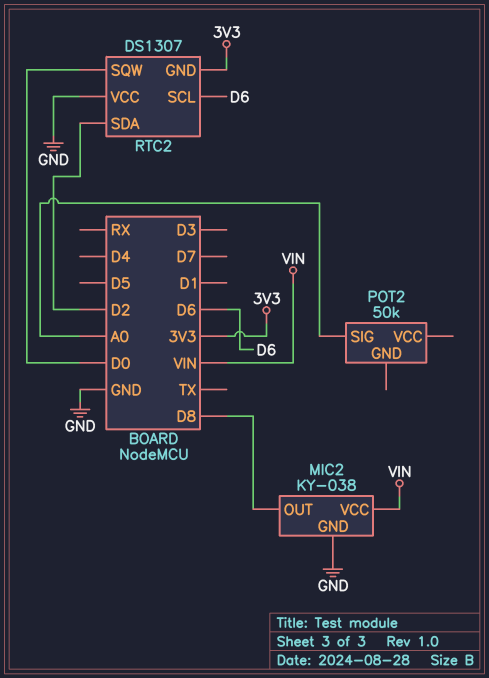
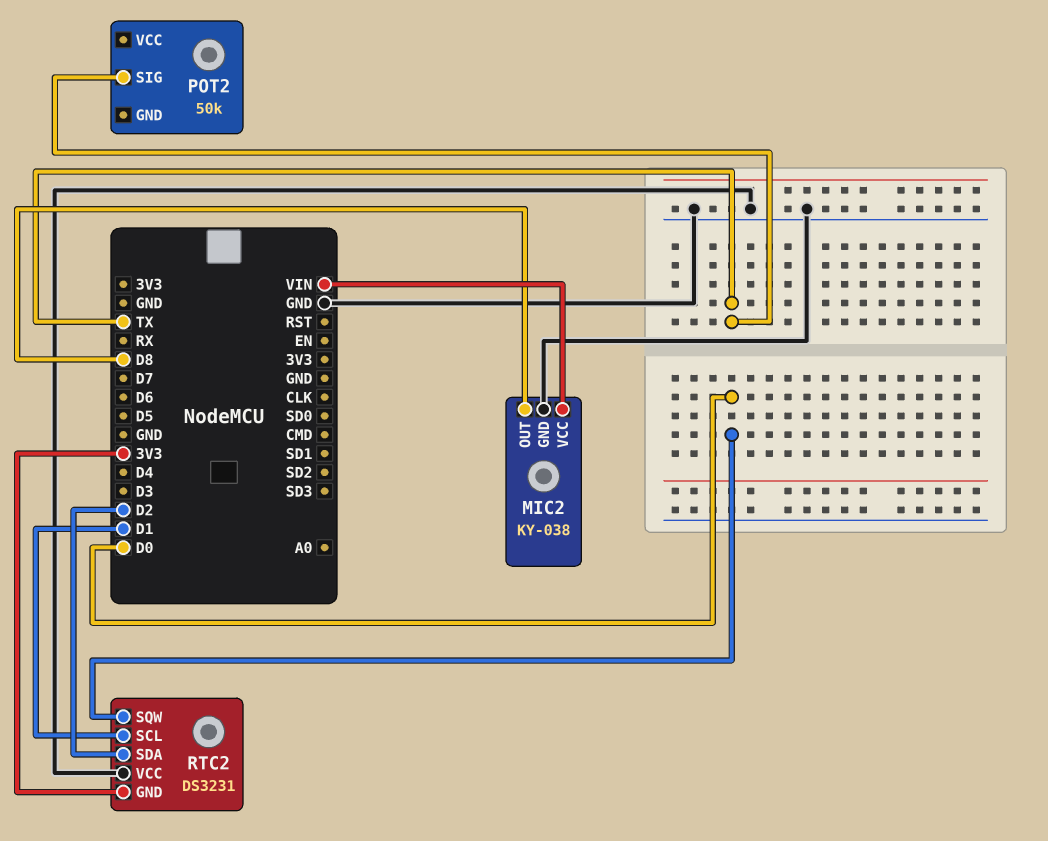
POT2 pin SIG: A0 -> TX
RTC2: DS1307 -> DS3231
RTC2 pin SCL: D6 -> D1

